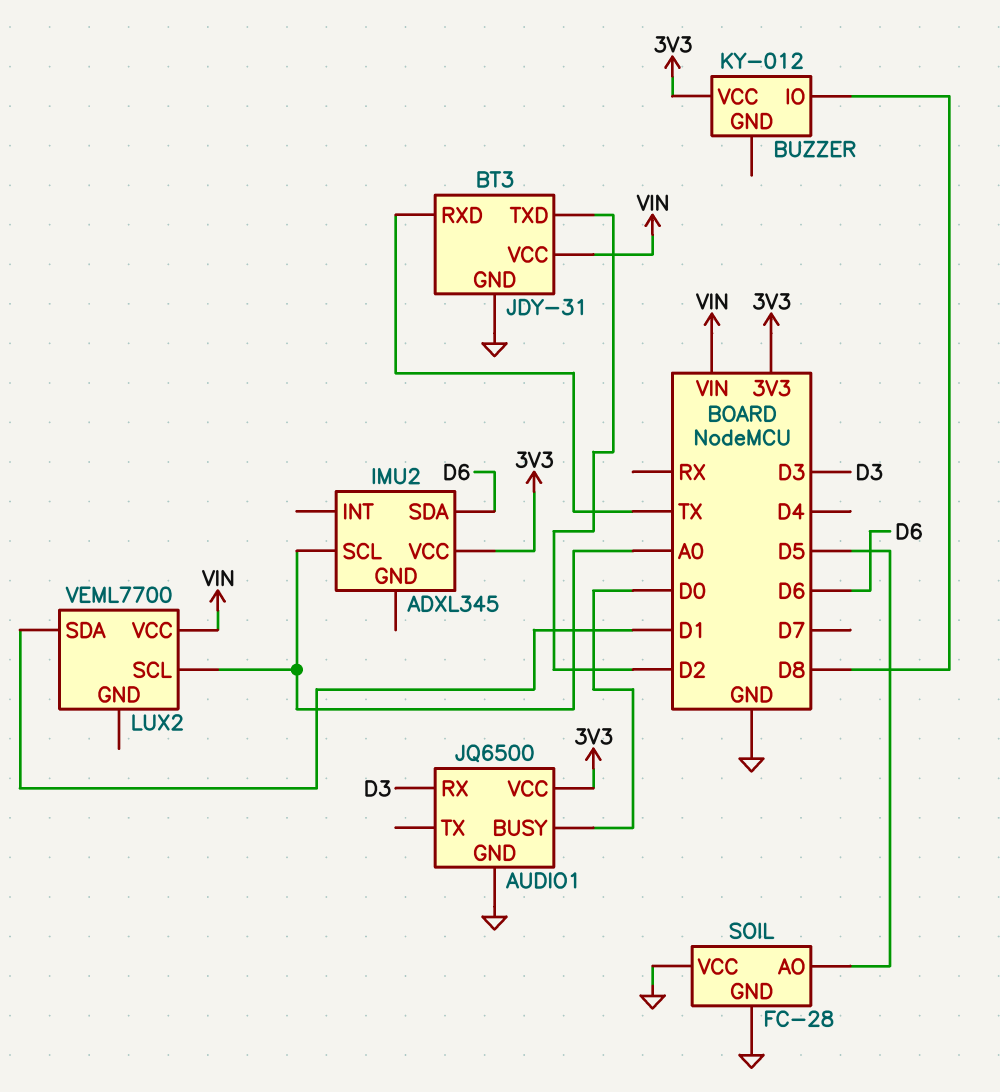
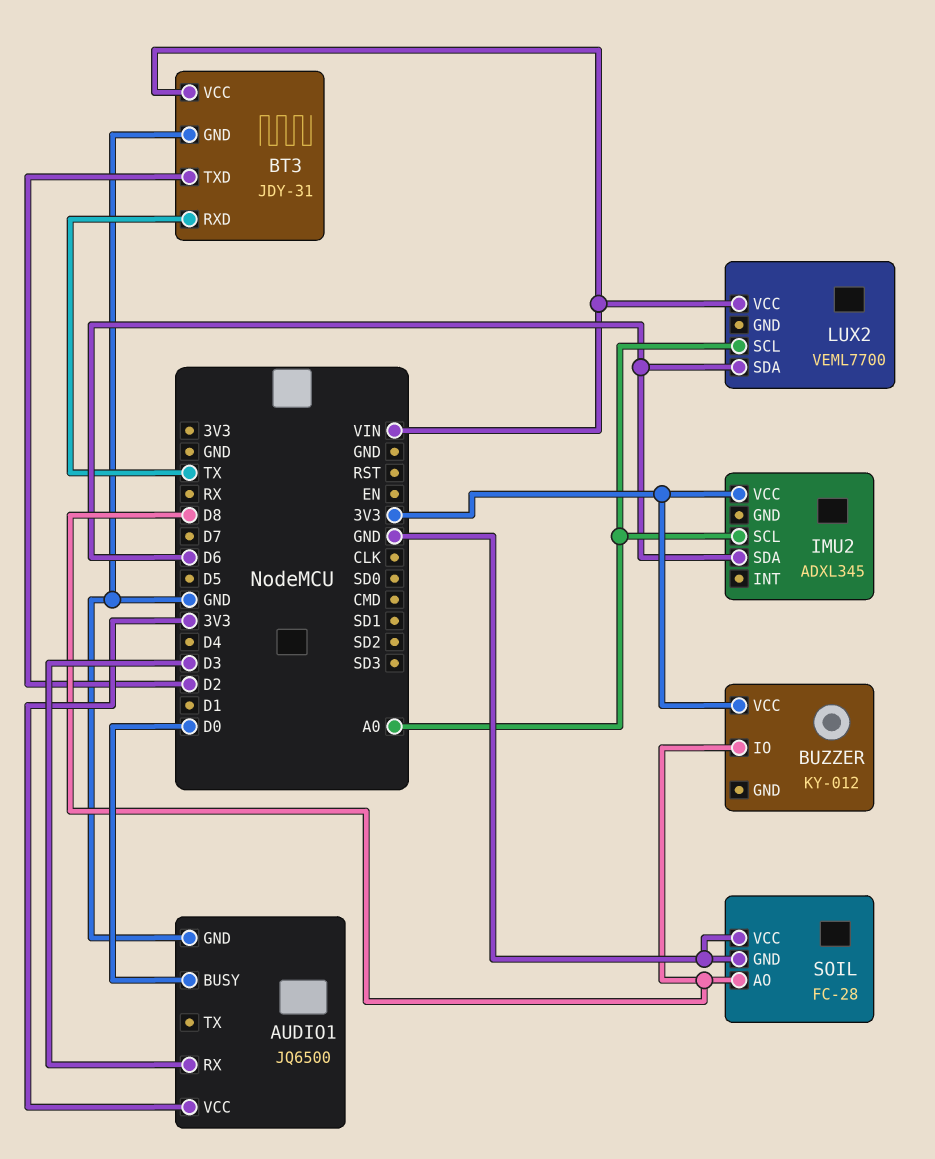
LUX2 pin SDA: D1 -> D6
SOIL pin AO: D5 -> D8

